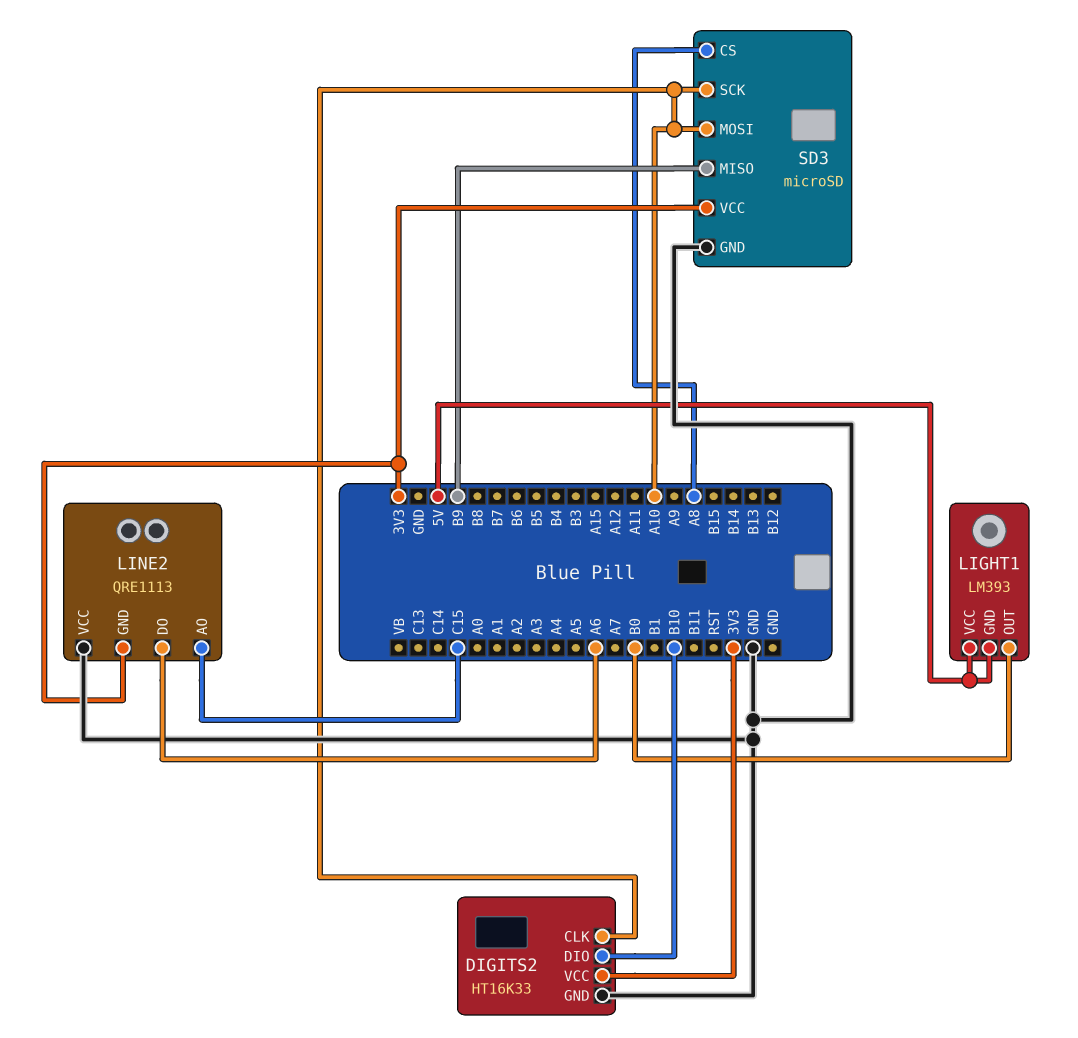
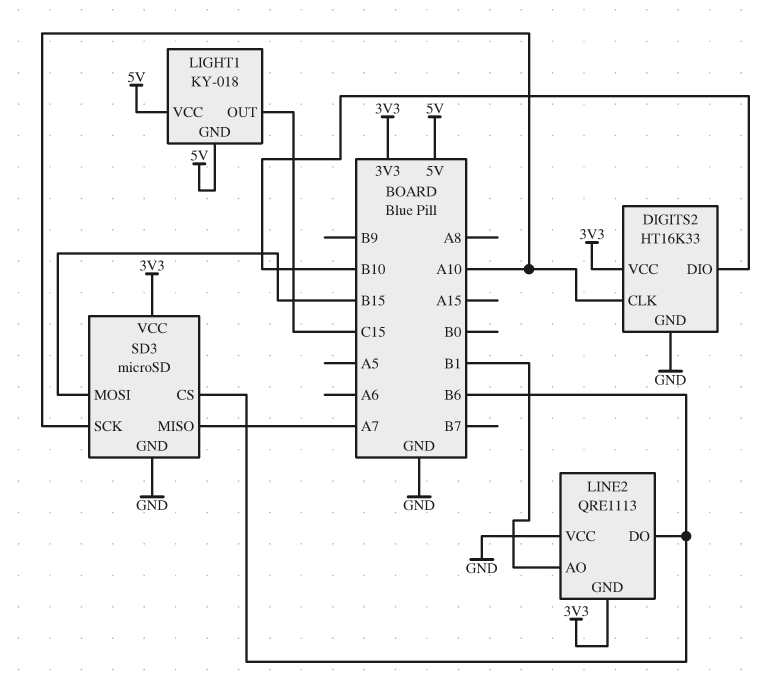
LIGHT1: LM393 -> KY-018
LIGHT1 pin OUT: B0 -> C15
LINE2 pin AO: C15 -> B1
LINE2 pin DO: A6 -> B6
SD3 pin CS: A8 -> B6
SD3 pin MISO: B9 -> A7
SD3 pin MOSI: A10 -> B15

